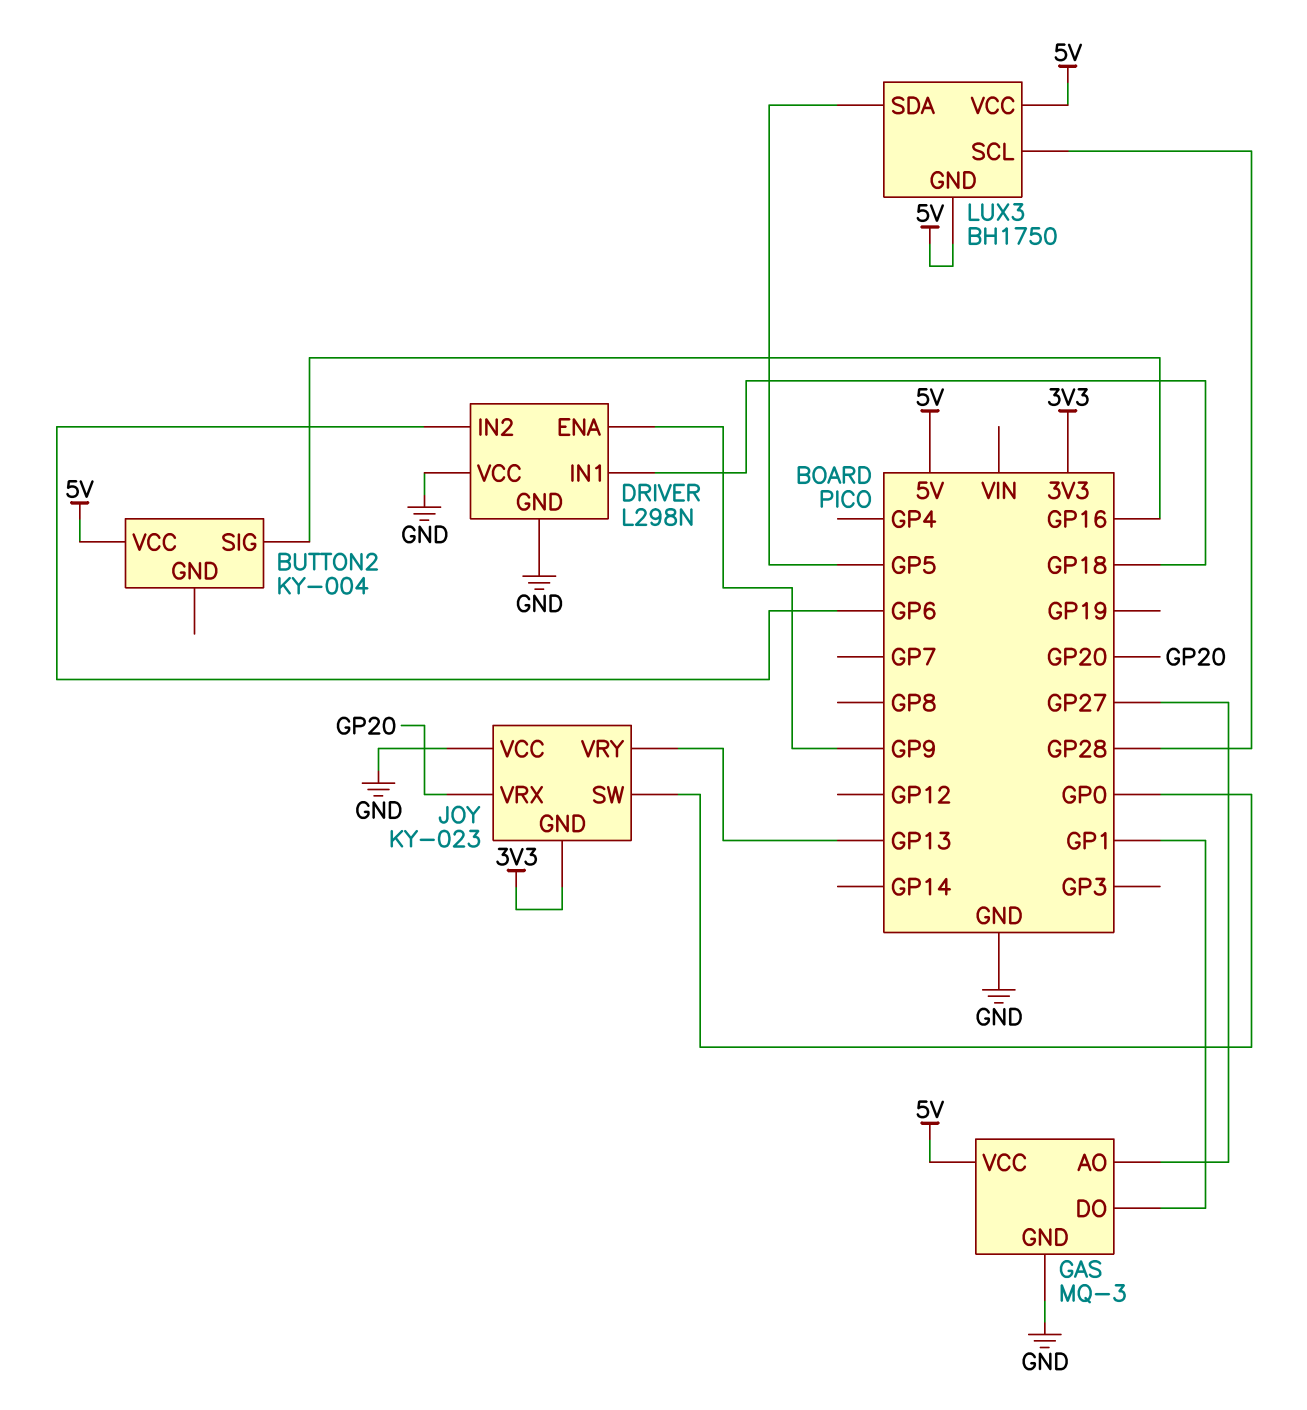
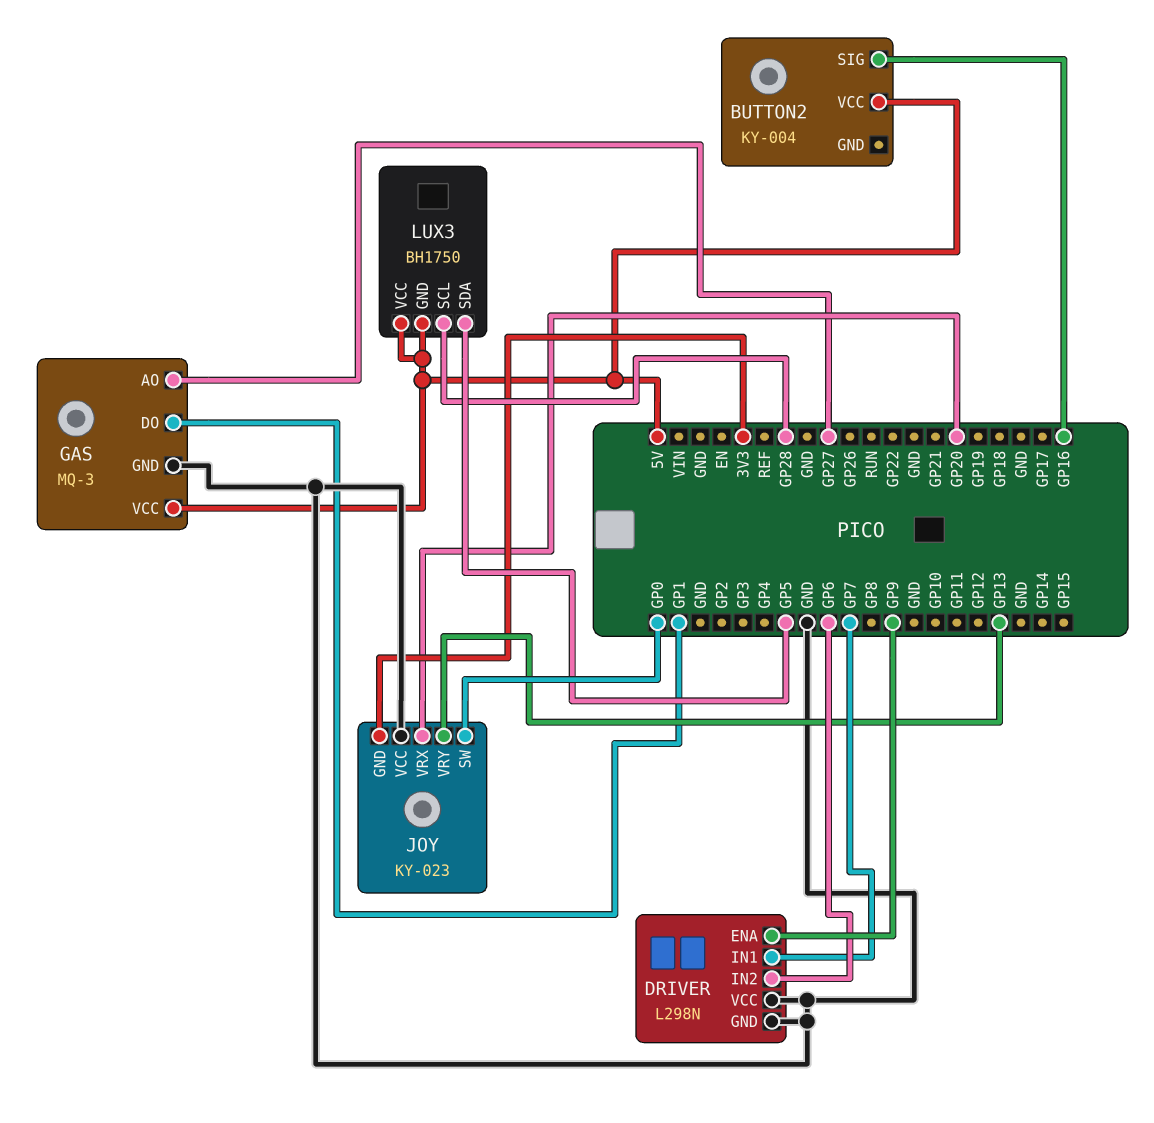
DRIVER pin IN1: GP18 -> GP7

